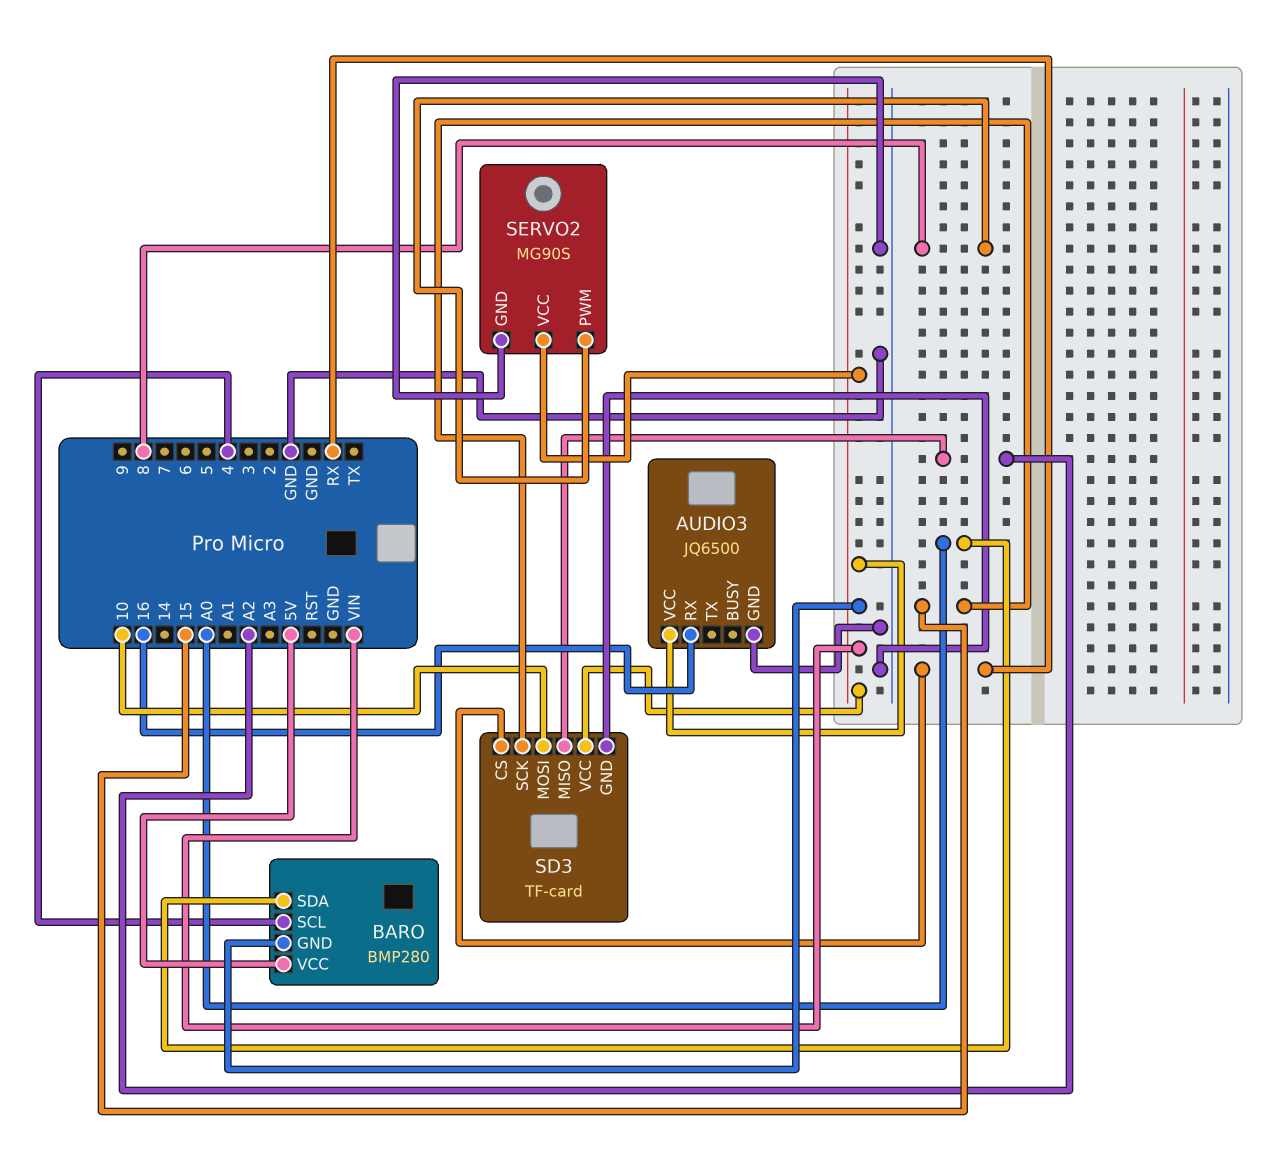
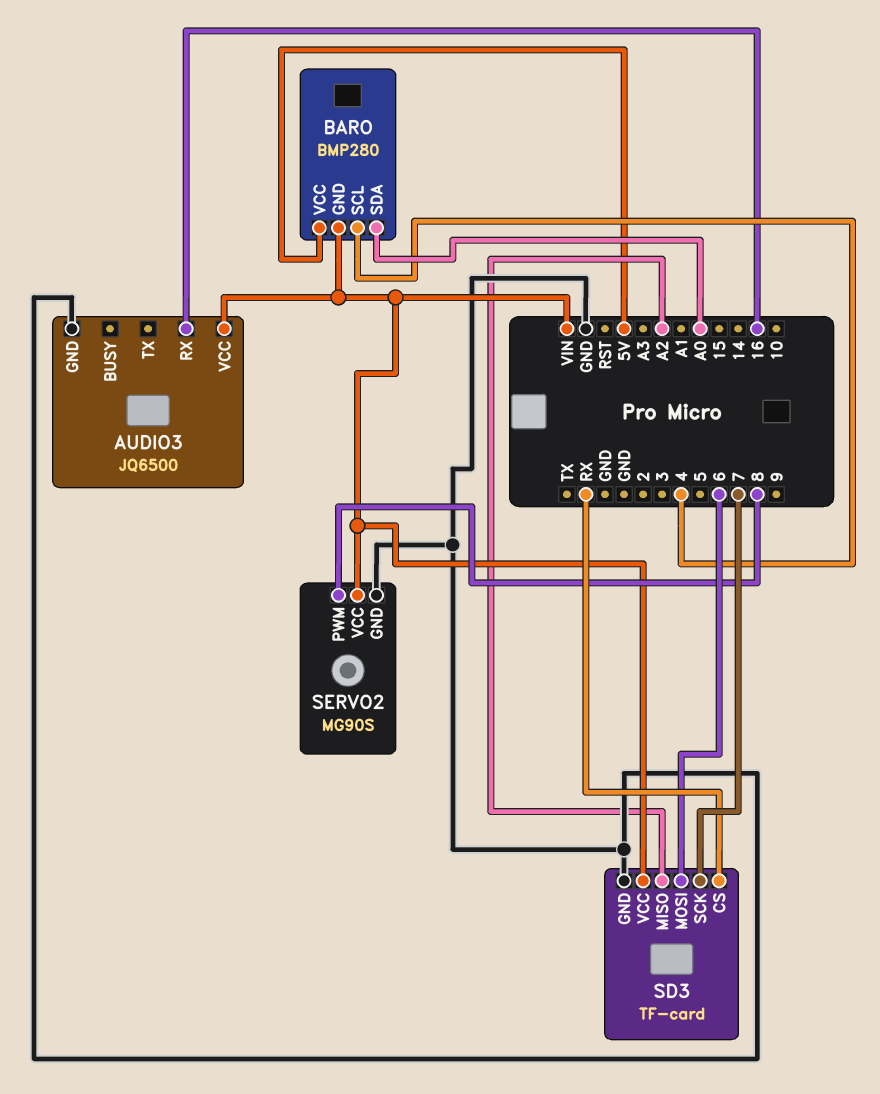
SD3 pin MOSI: 10 -> 6
SD3 pin SCK: 15 -> 7

